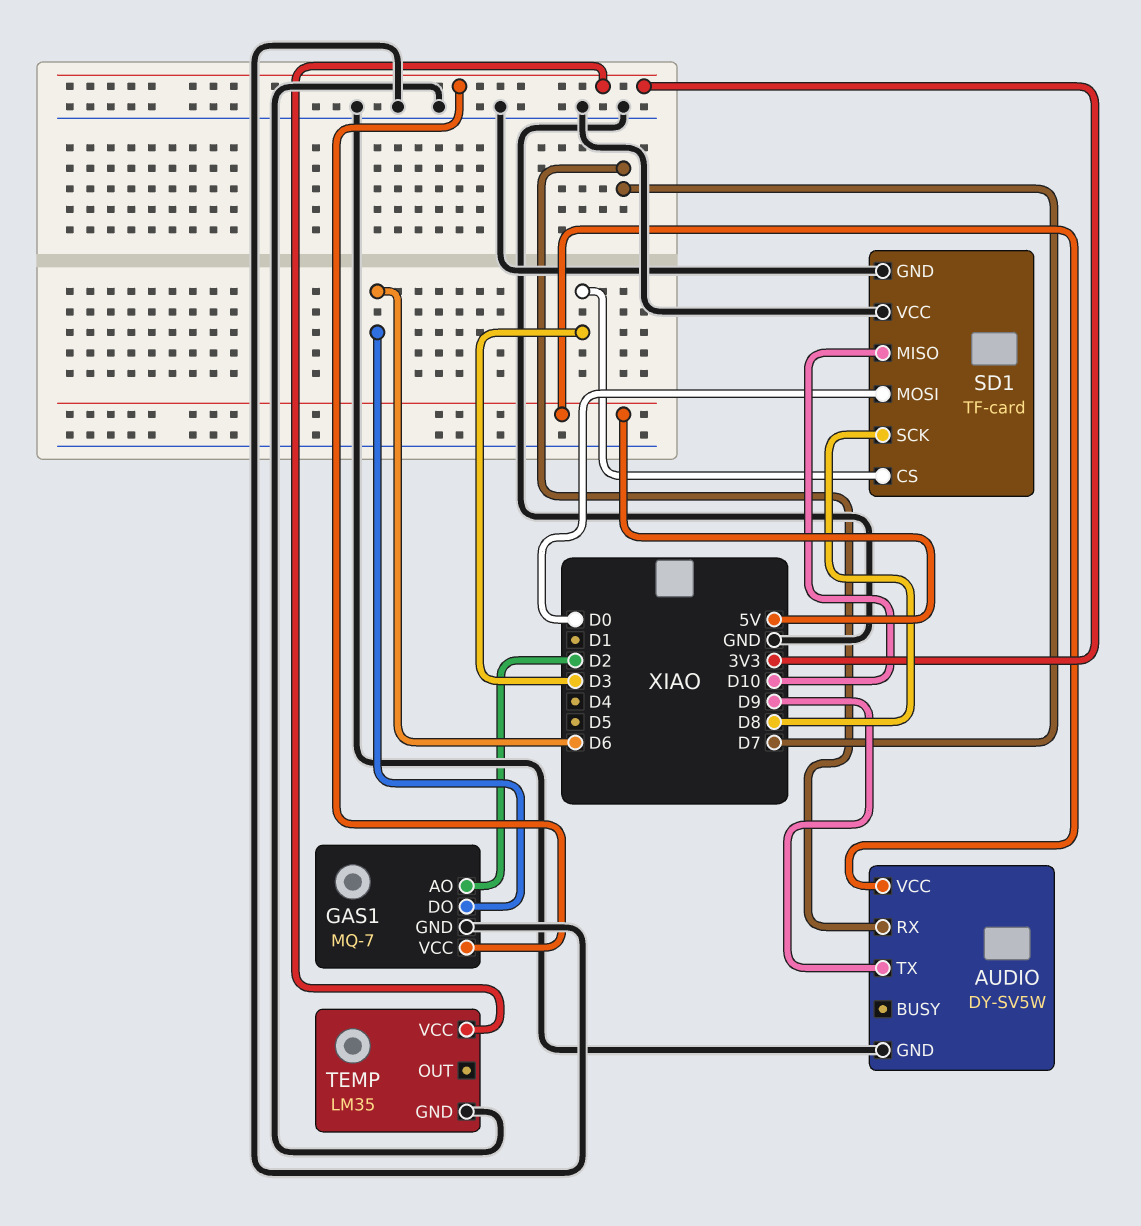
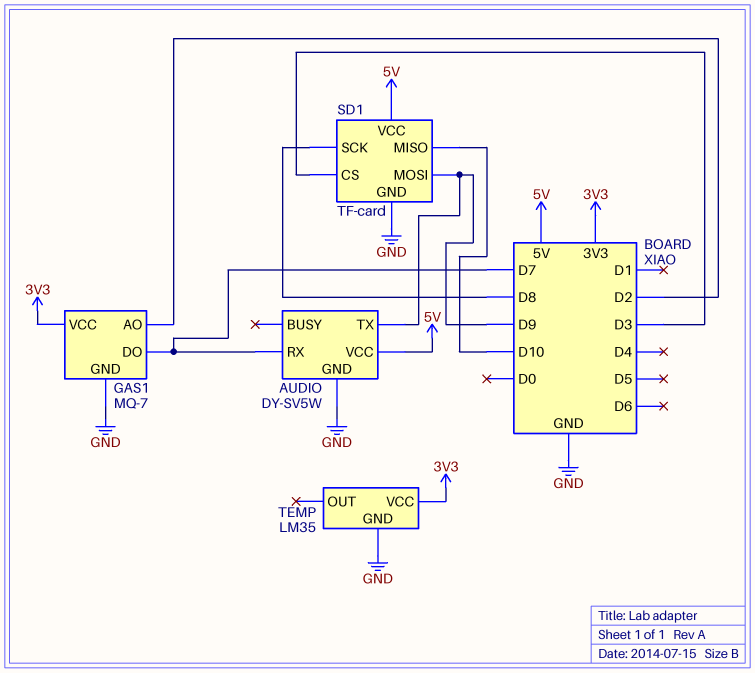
GAS1 pin DO: D6 -> D7
SD1 pin MOSI: D0 -> D9
SD1 pin VCC: GND -> 5V

